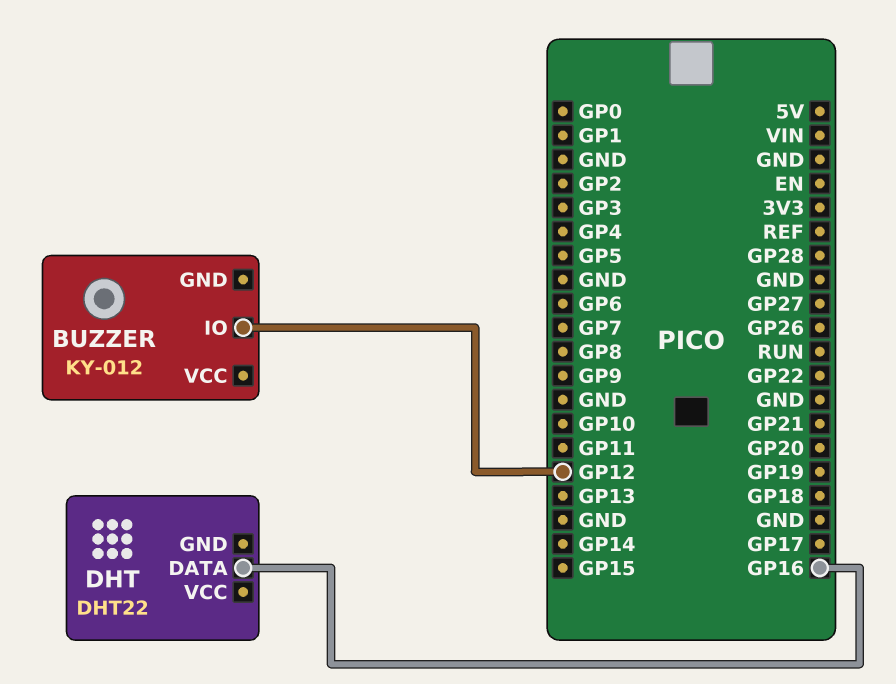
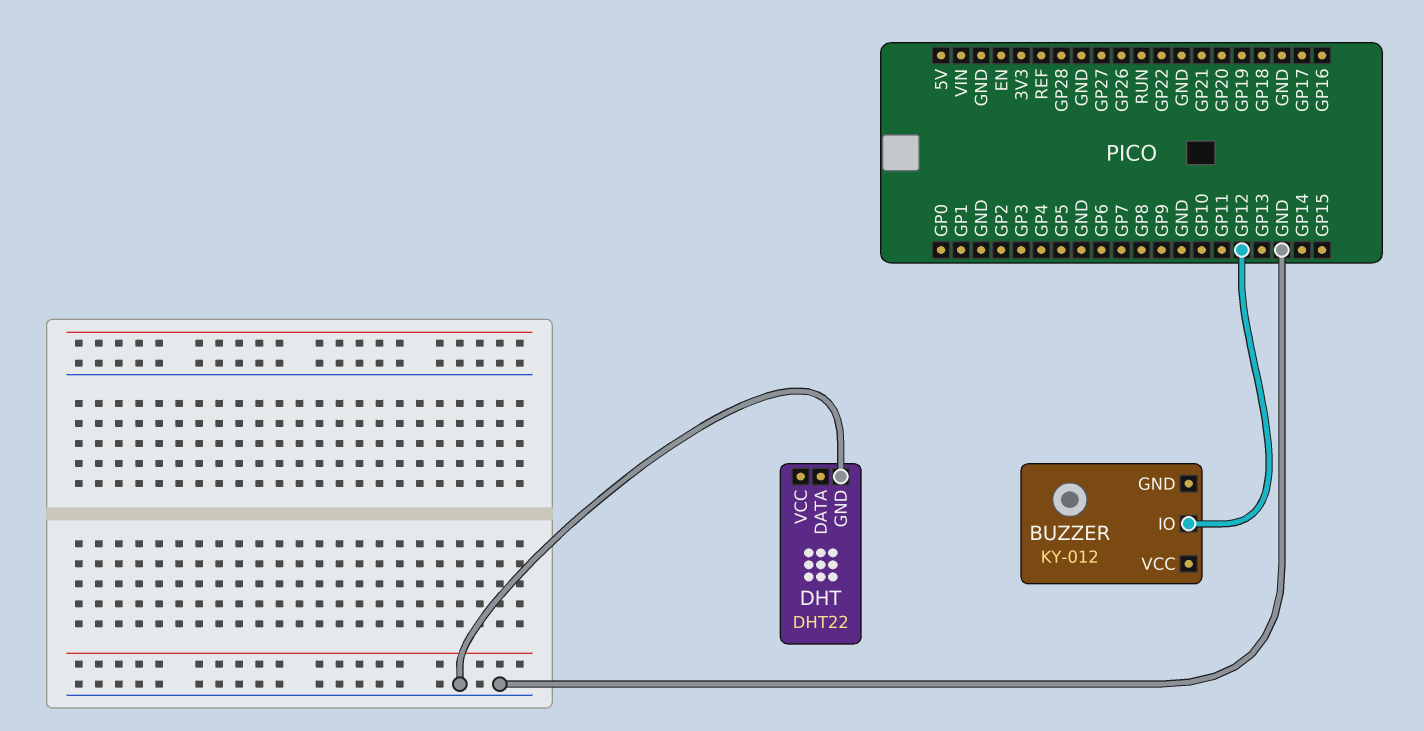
DHT pin DATA: GP16 -> none
DHT pin GND: none -> GND

